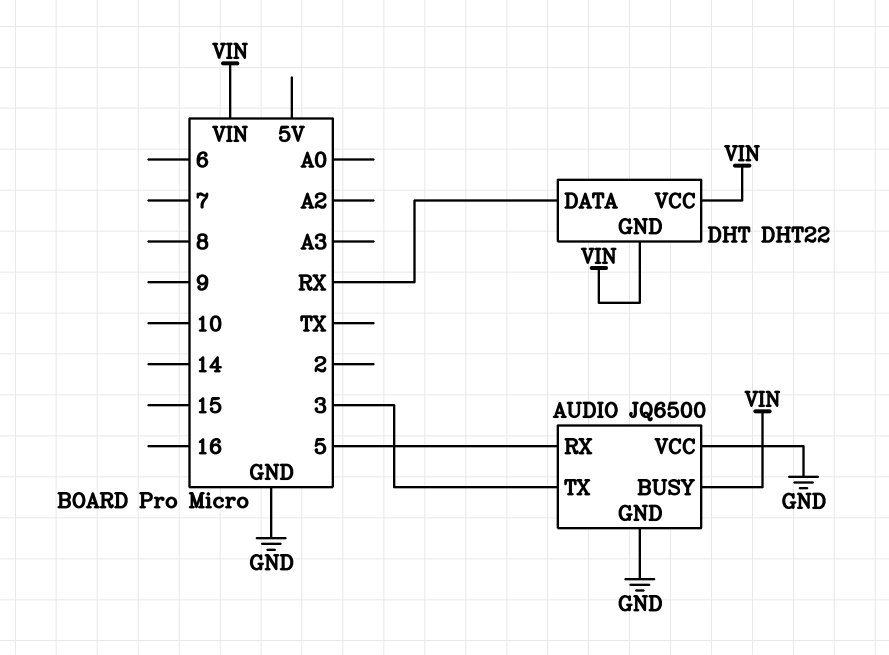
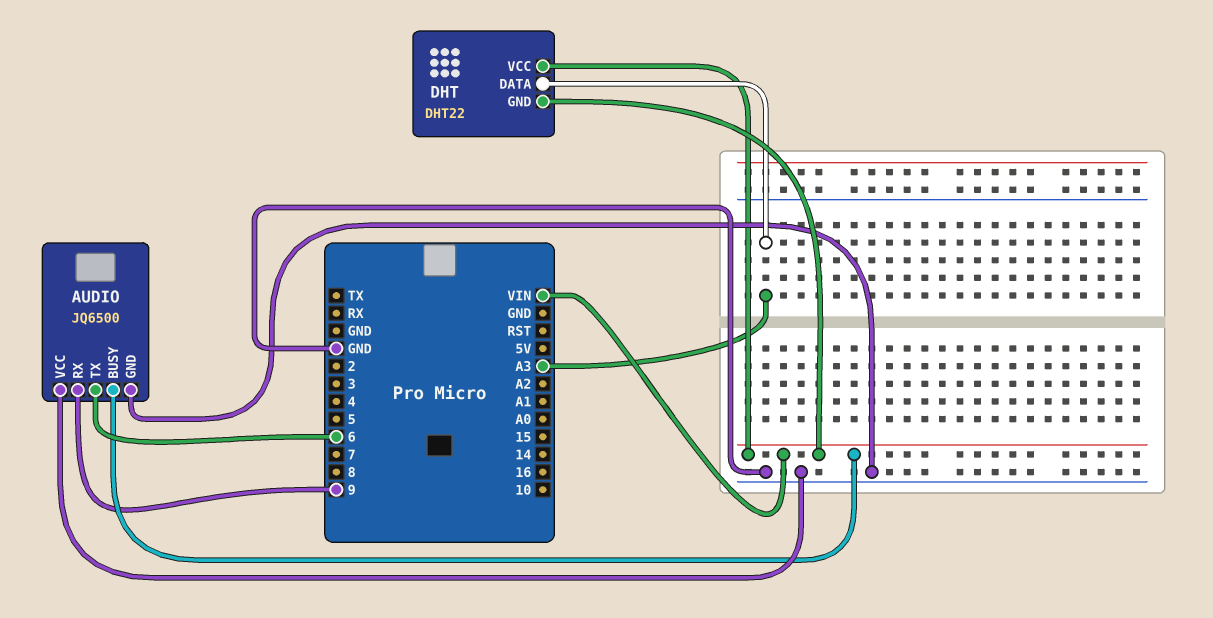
AUDIO pin RX: 5 -> 9
AUDIO pin TX: 3 -> 6
DHT pin DATA: RX -> A3

